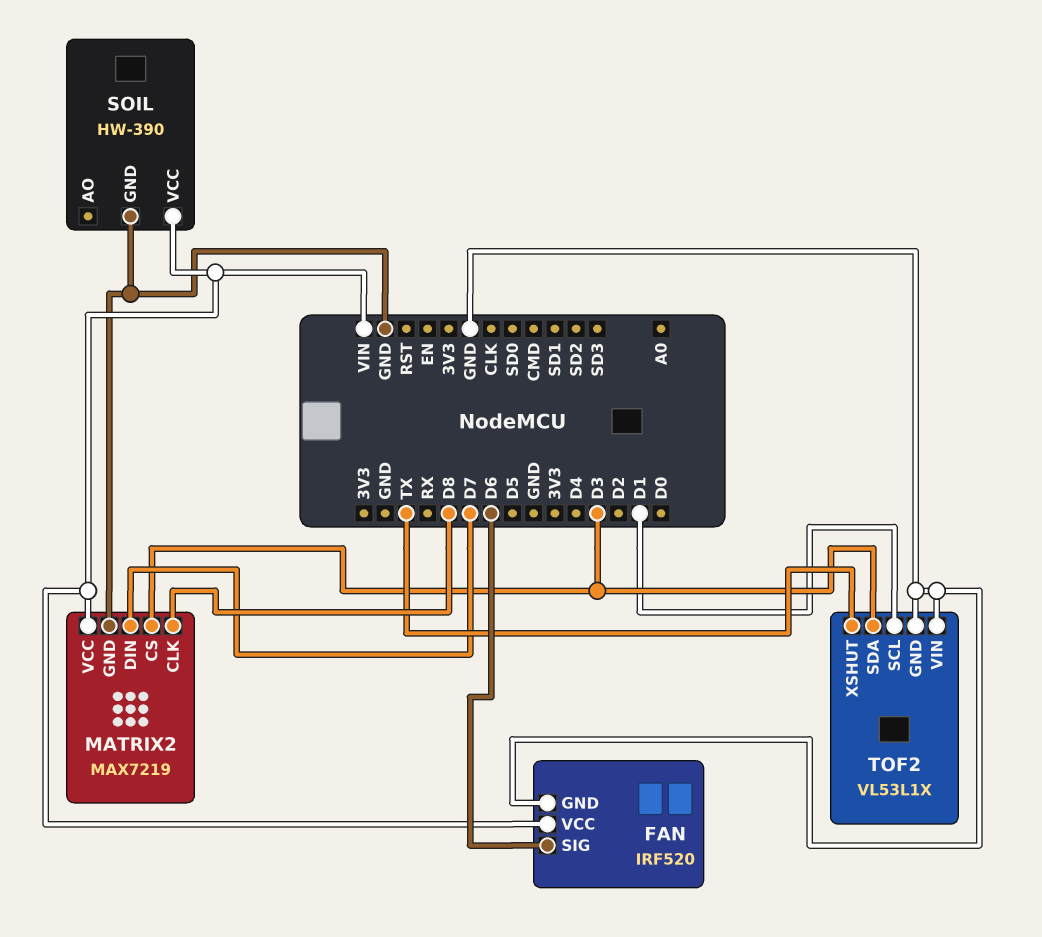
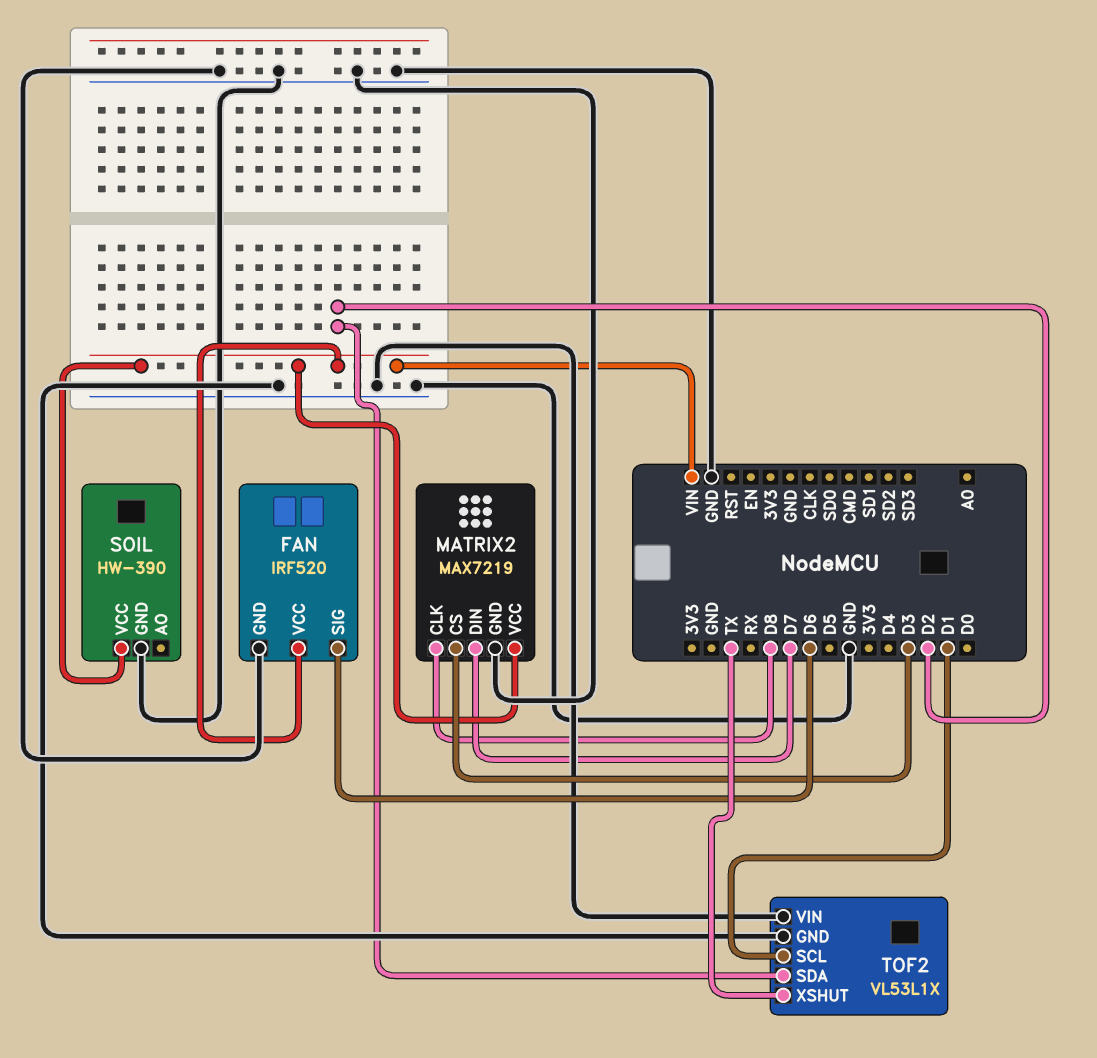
TOF2 pin SDA: D3 -> D2

